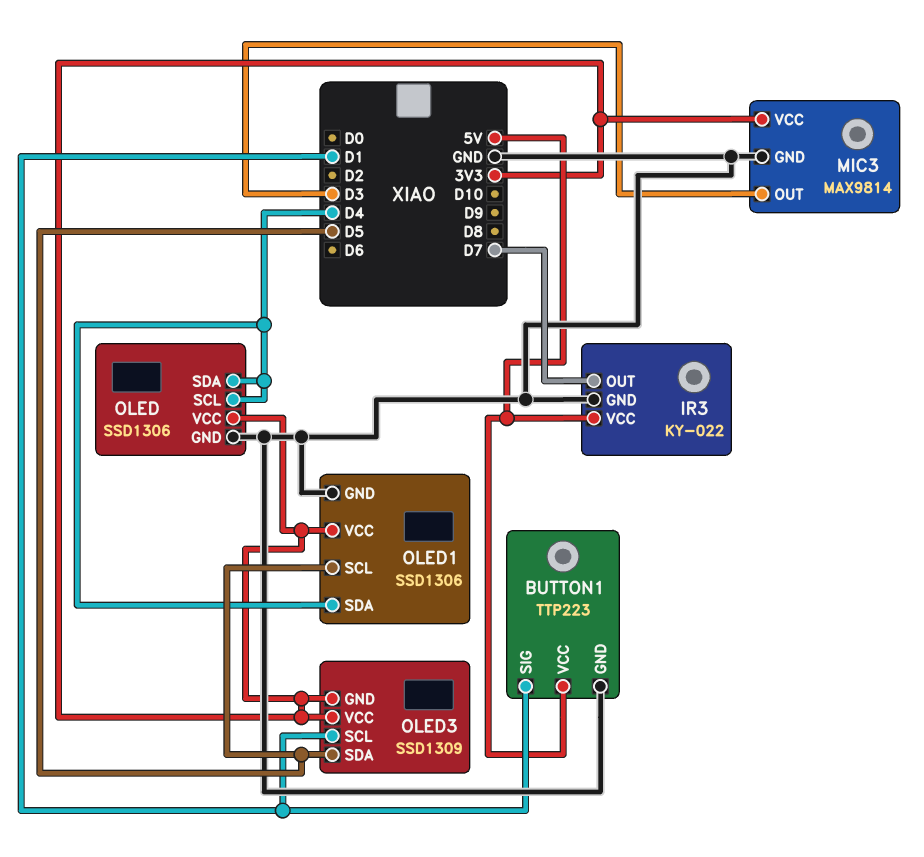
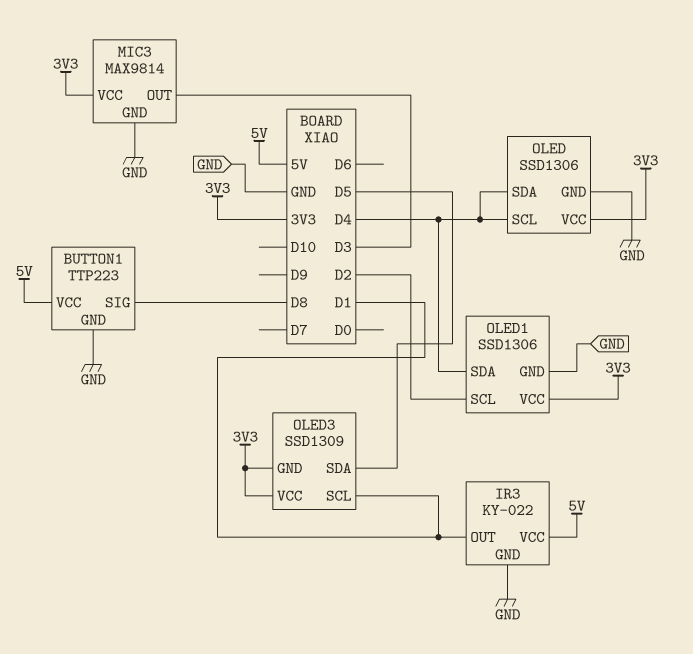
BUTTON1 pin SIG: D1 -> D8
IR3 pin OUT: D7 -> D1
OLED1 pin SCL: D5 -> D2

